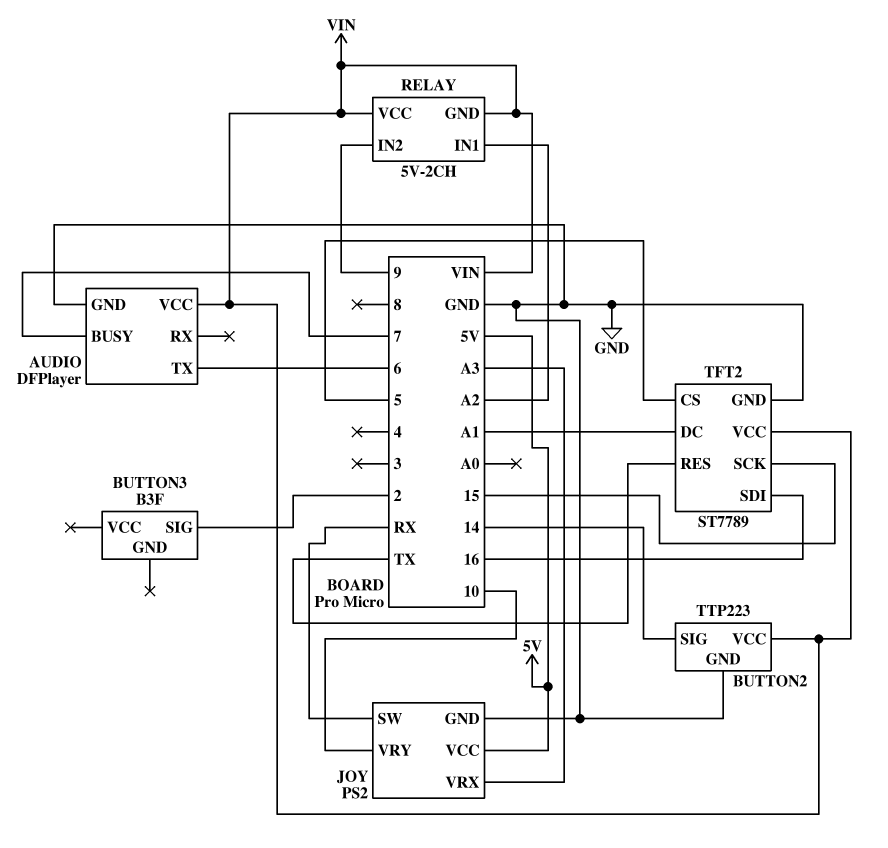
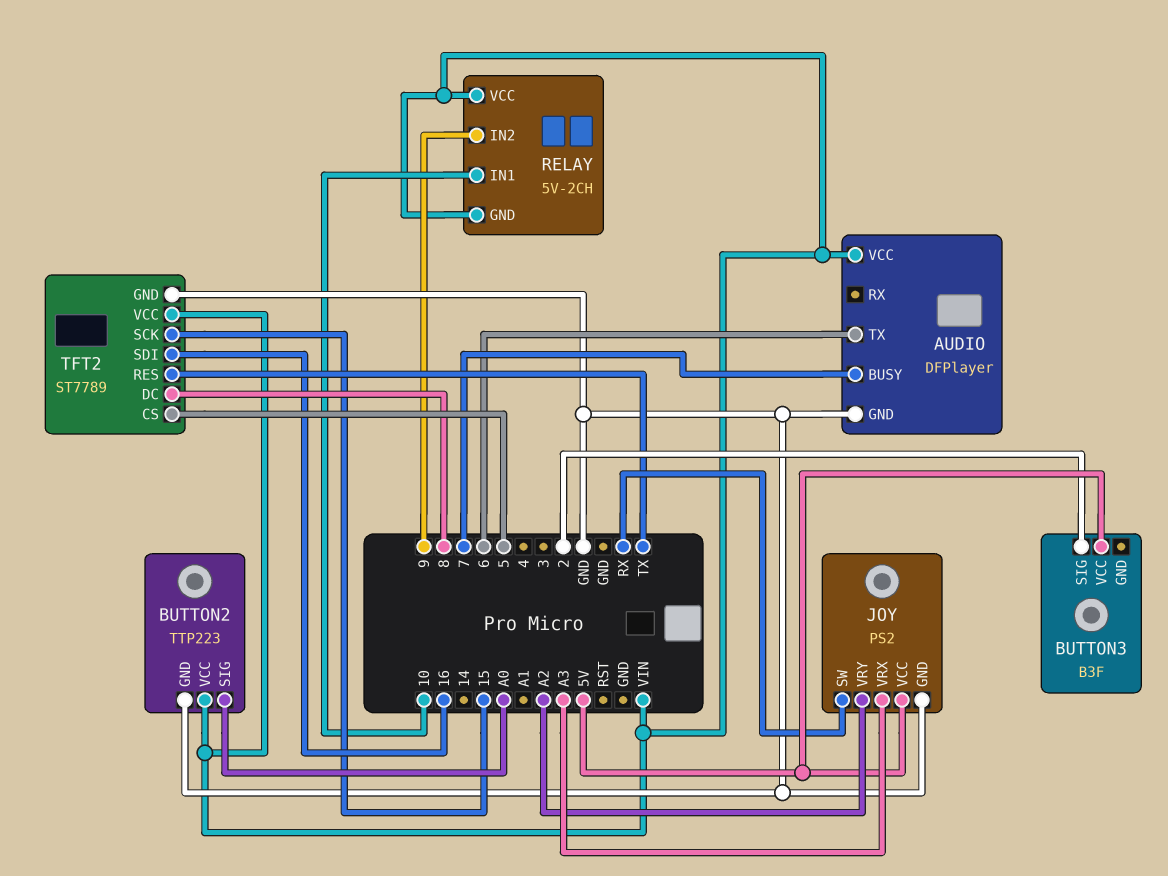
BUTTON2 pin SIG: 14 -> A0
BUTTON3 pin VCC: none -> 5V
JOY pin VRY: 10 -> A2
RELAY pin IN1: A2 -> 10
TFT2 pin DC: A1 -> 8

